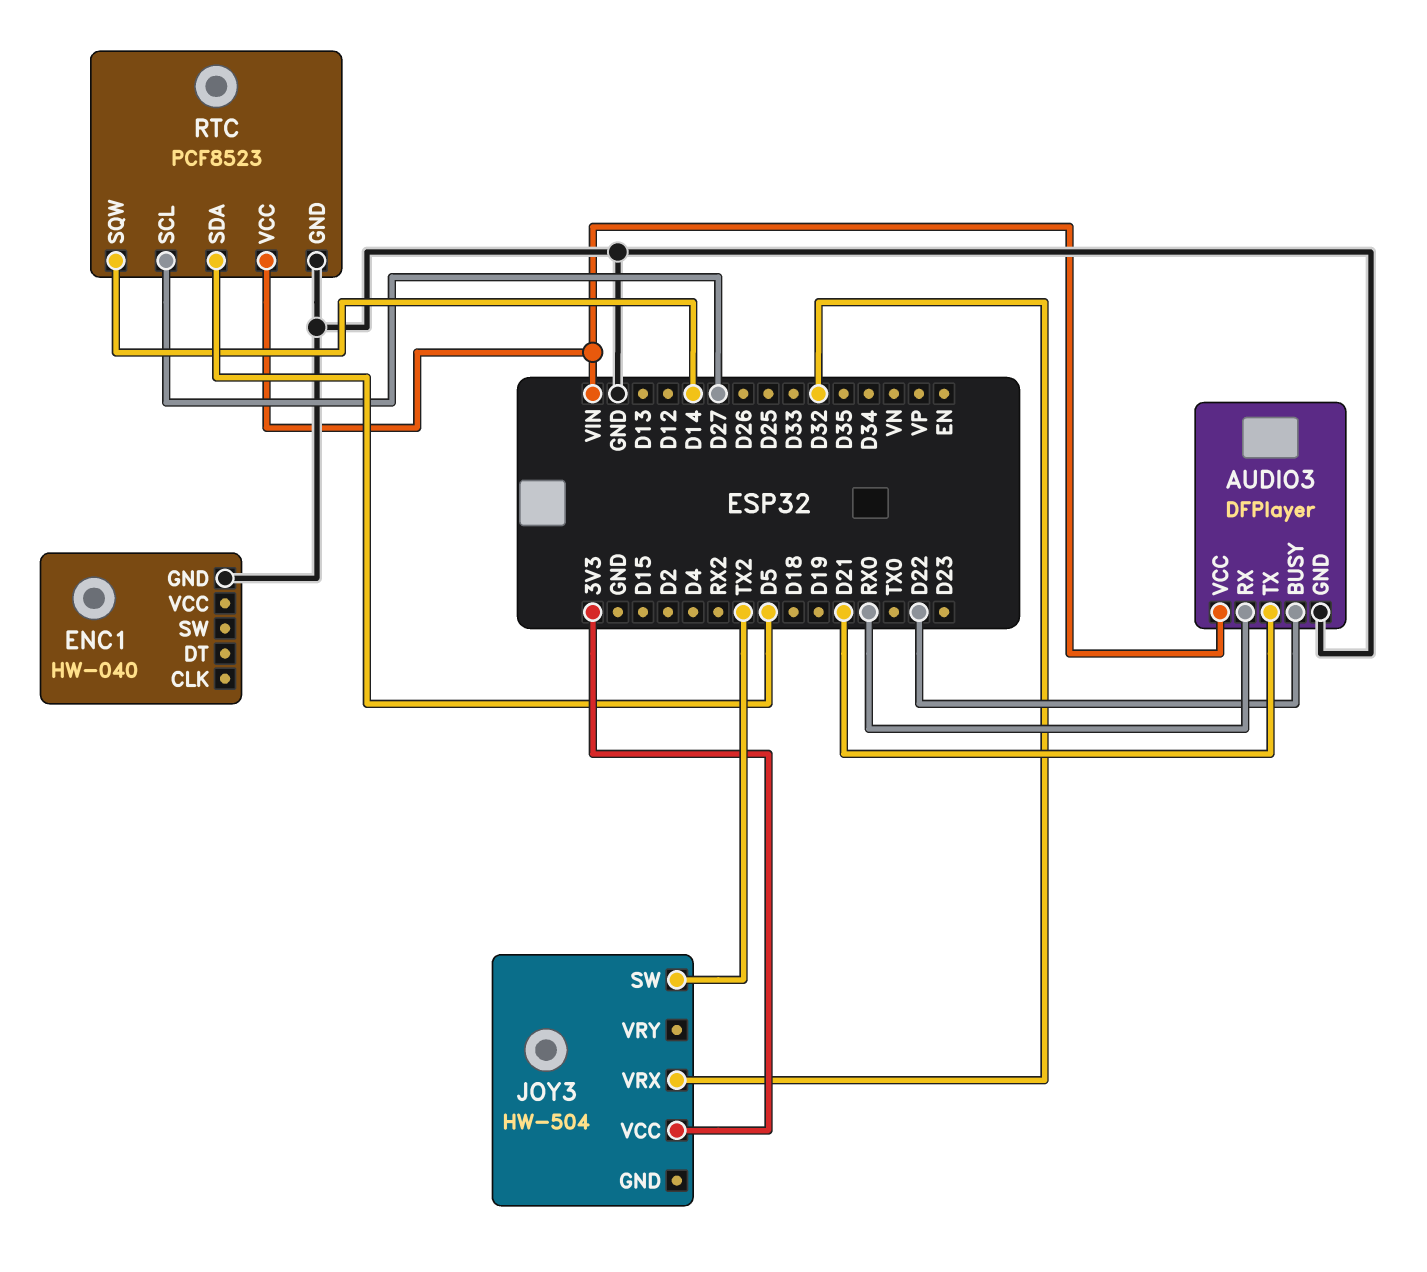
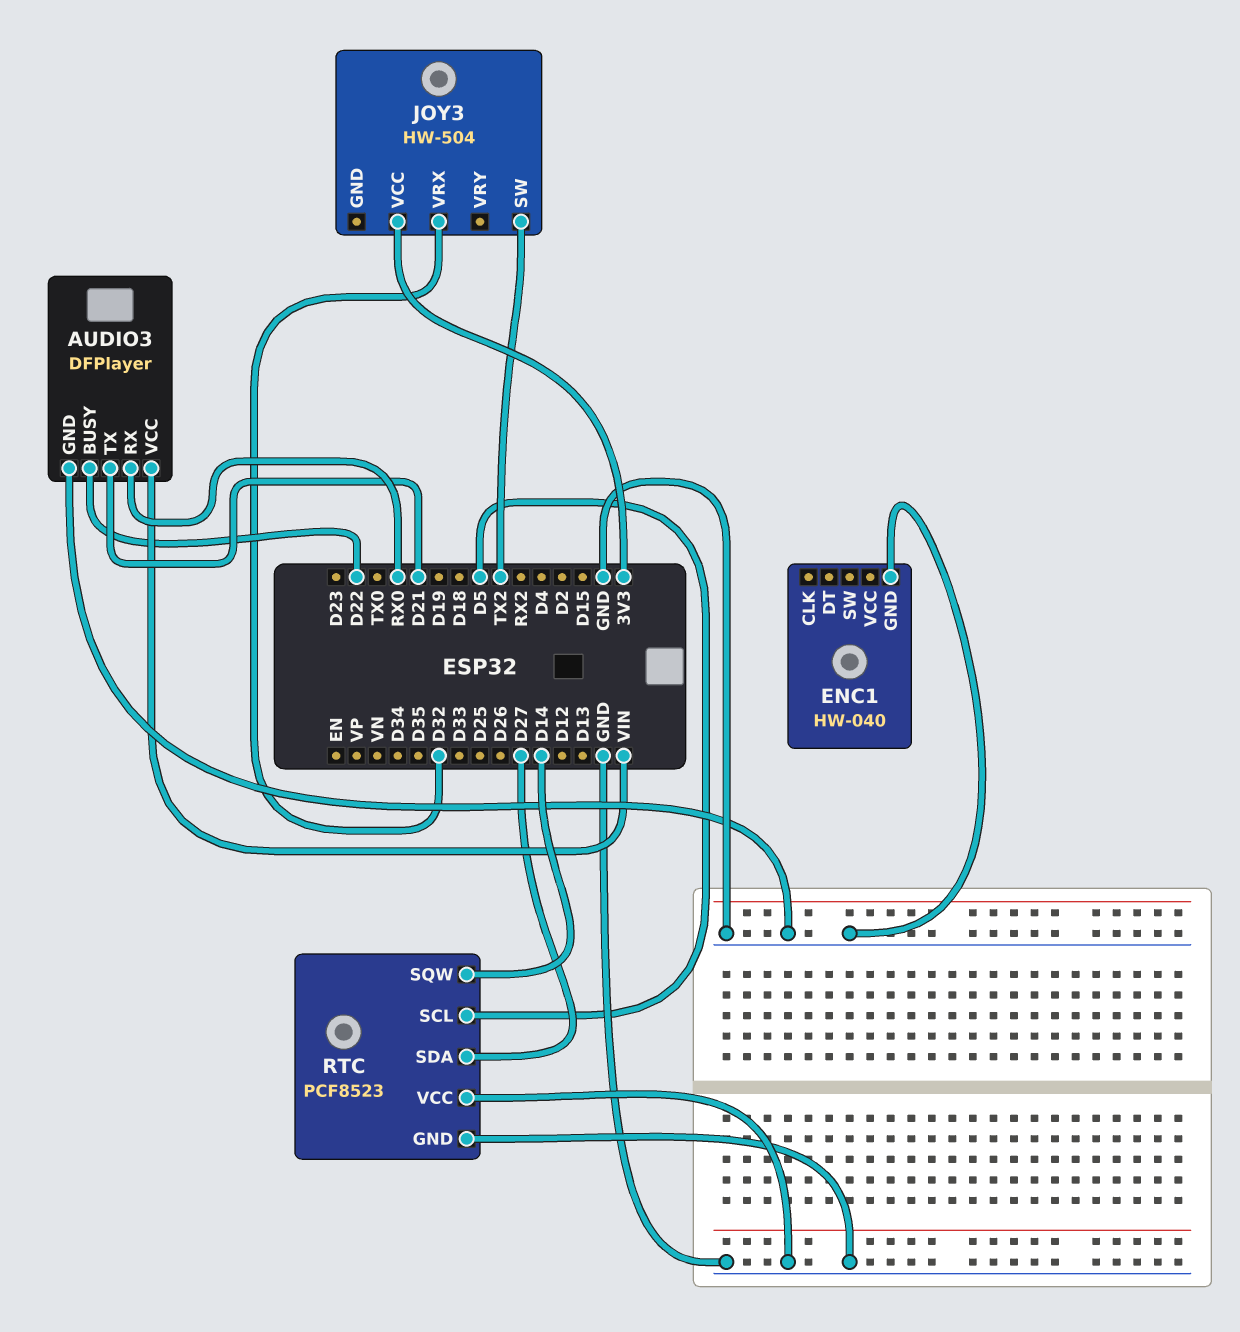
RTC pin SCL: D27 -> D5
RTC pin SDA: D5 -> D27
RTC pin VCC: VIN -> GND

